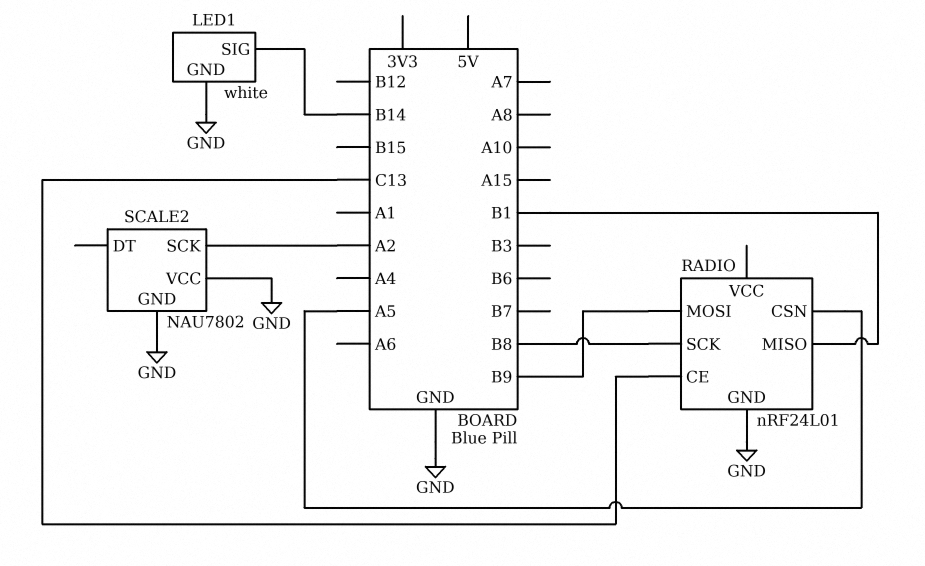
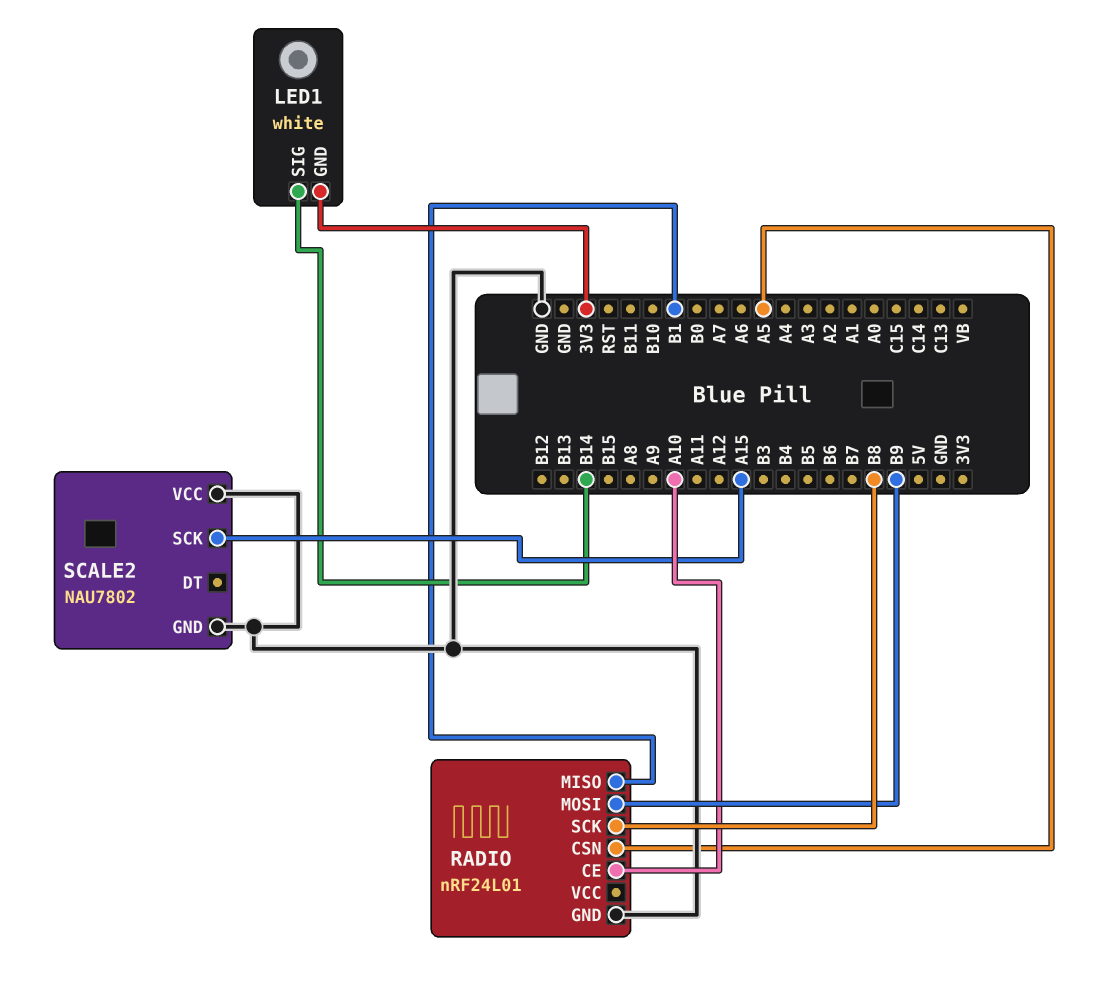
LED1 pin GND: GND -> 3V3
RADIO pin CE: C13 -> A10
SCALE2 pin SCK: A2 -> A15

